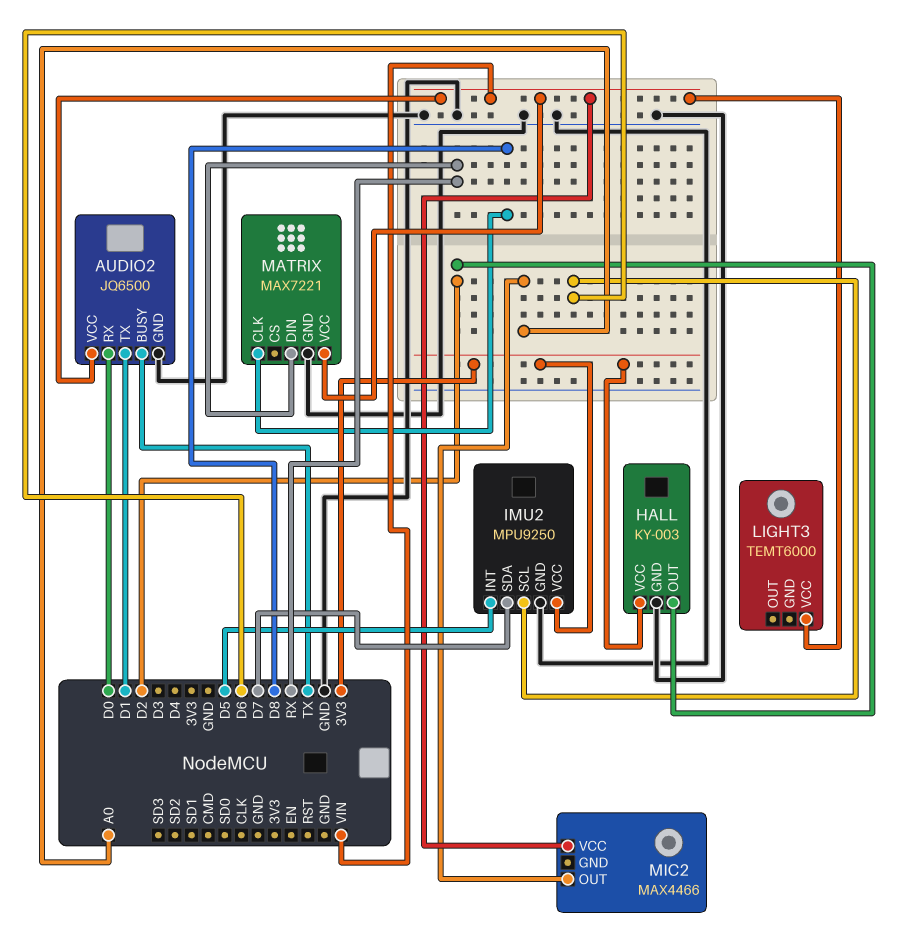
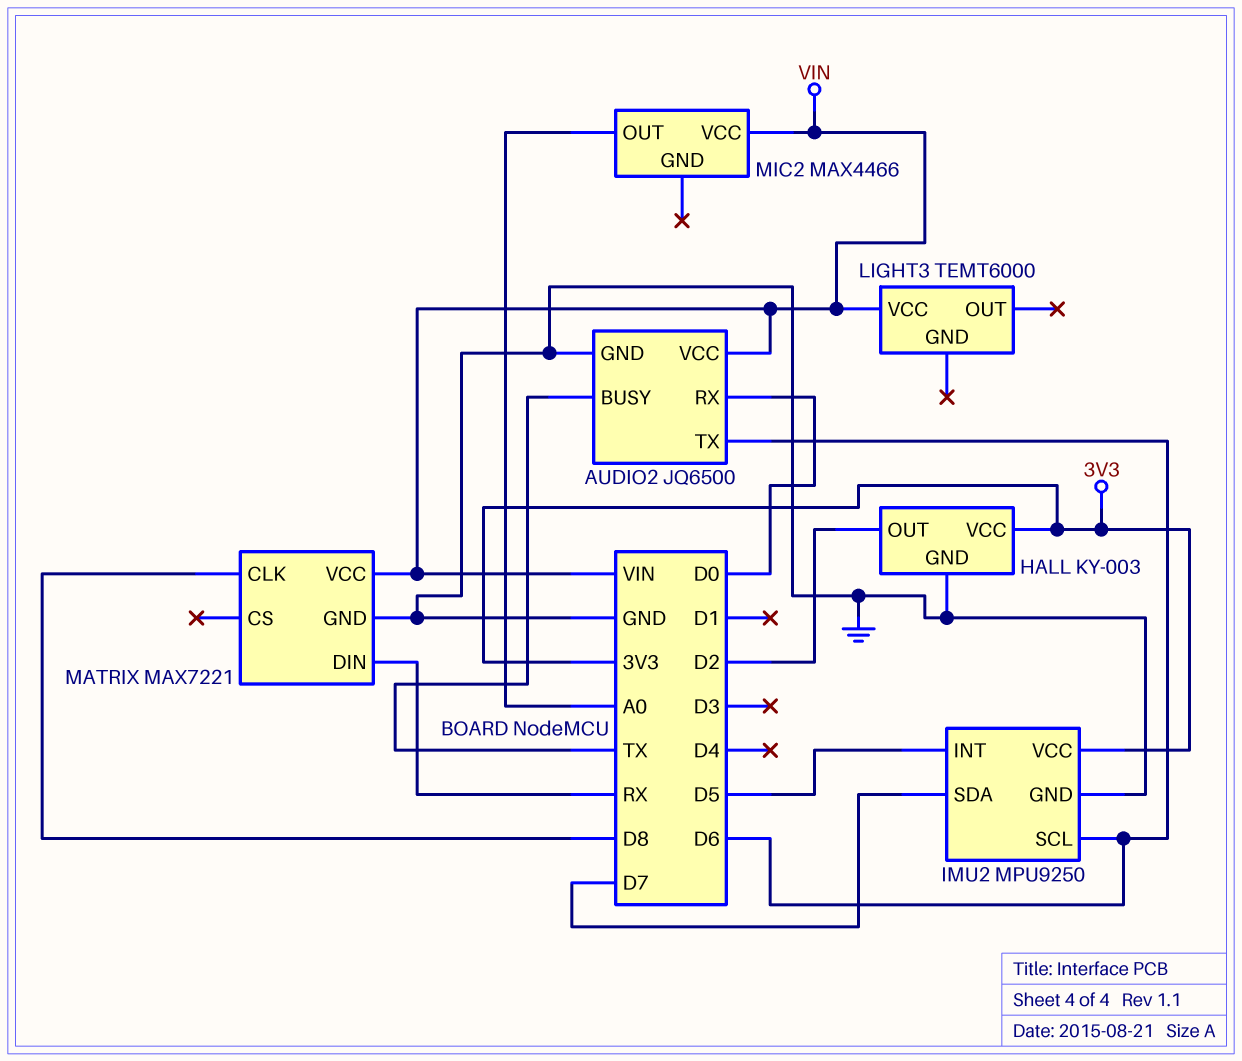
AUDIO2 pin TX: D1 -> D6

